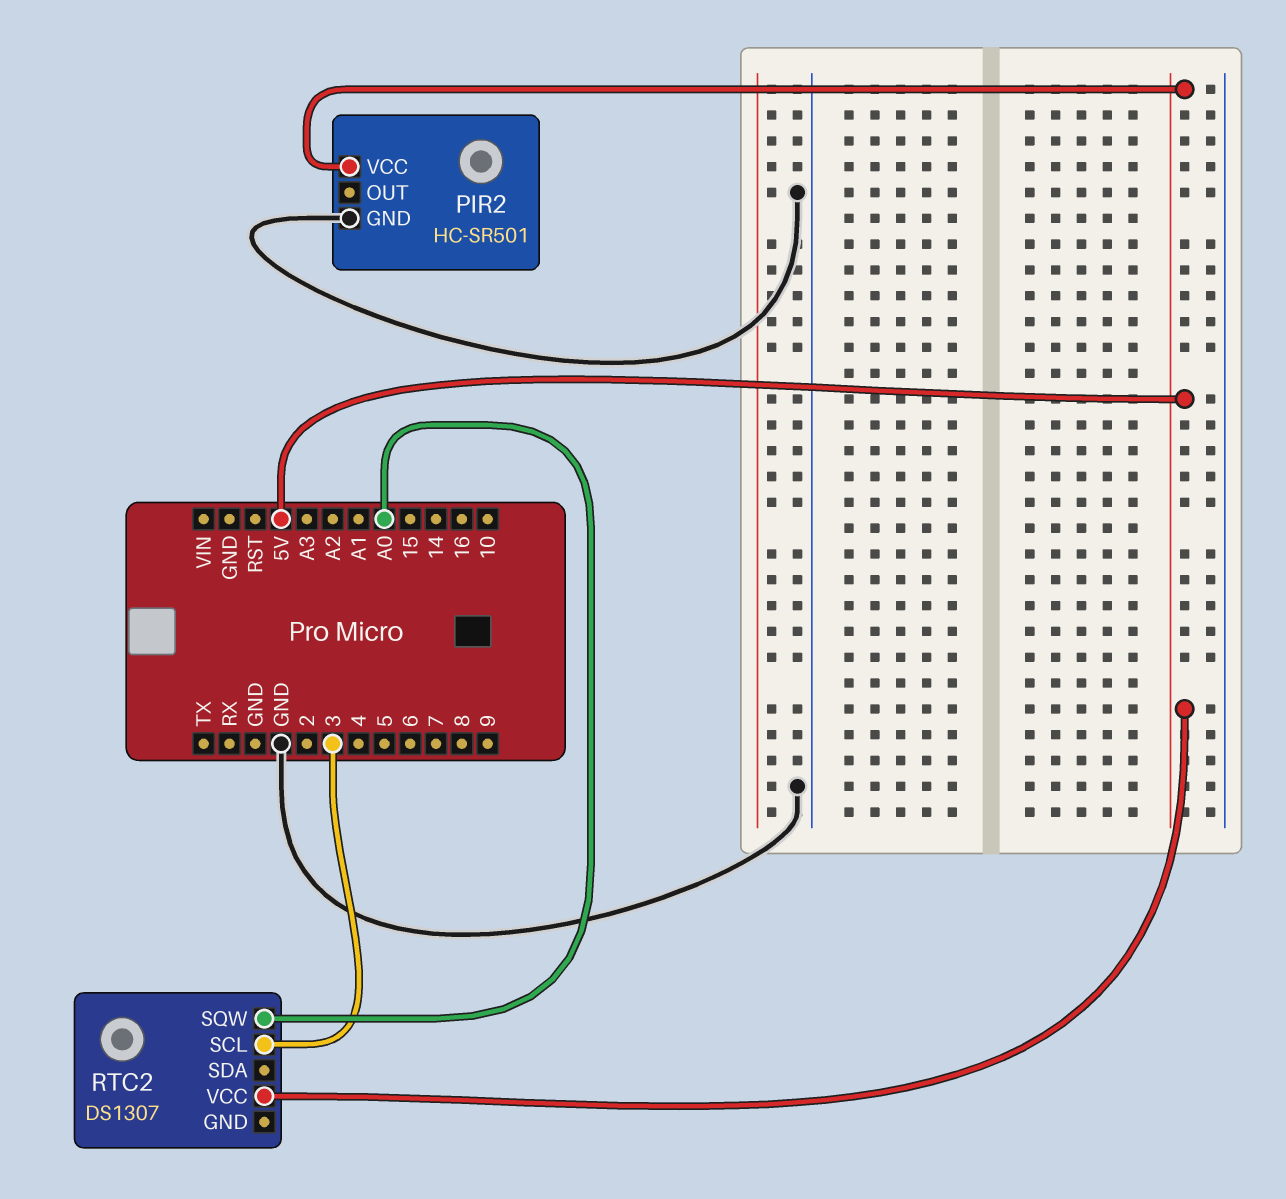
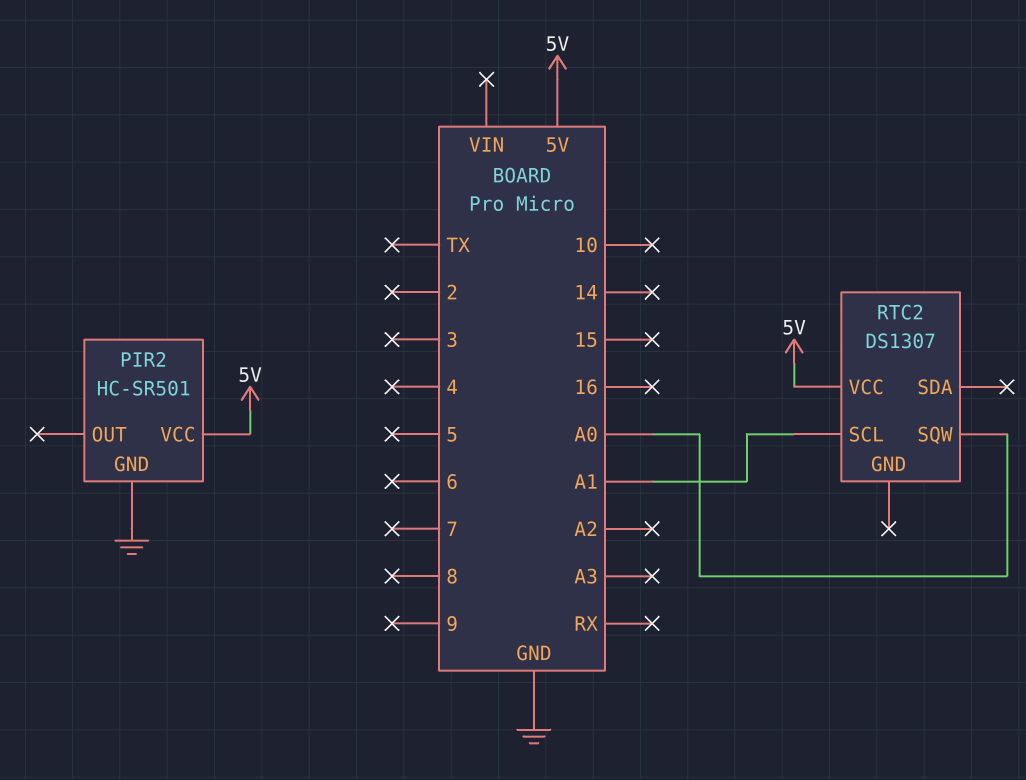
RTC2 pin SCL: 3 -> A1

